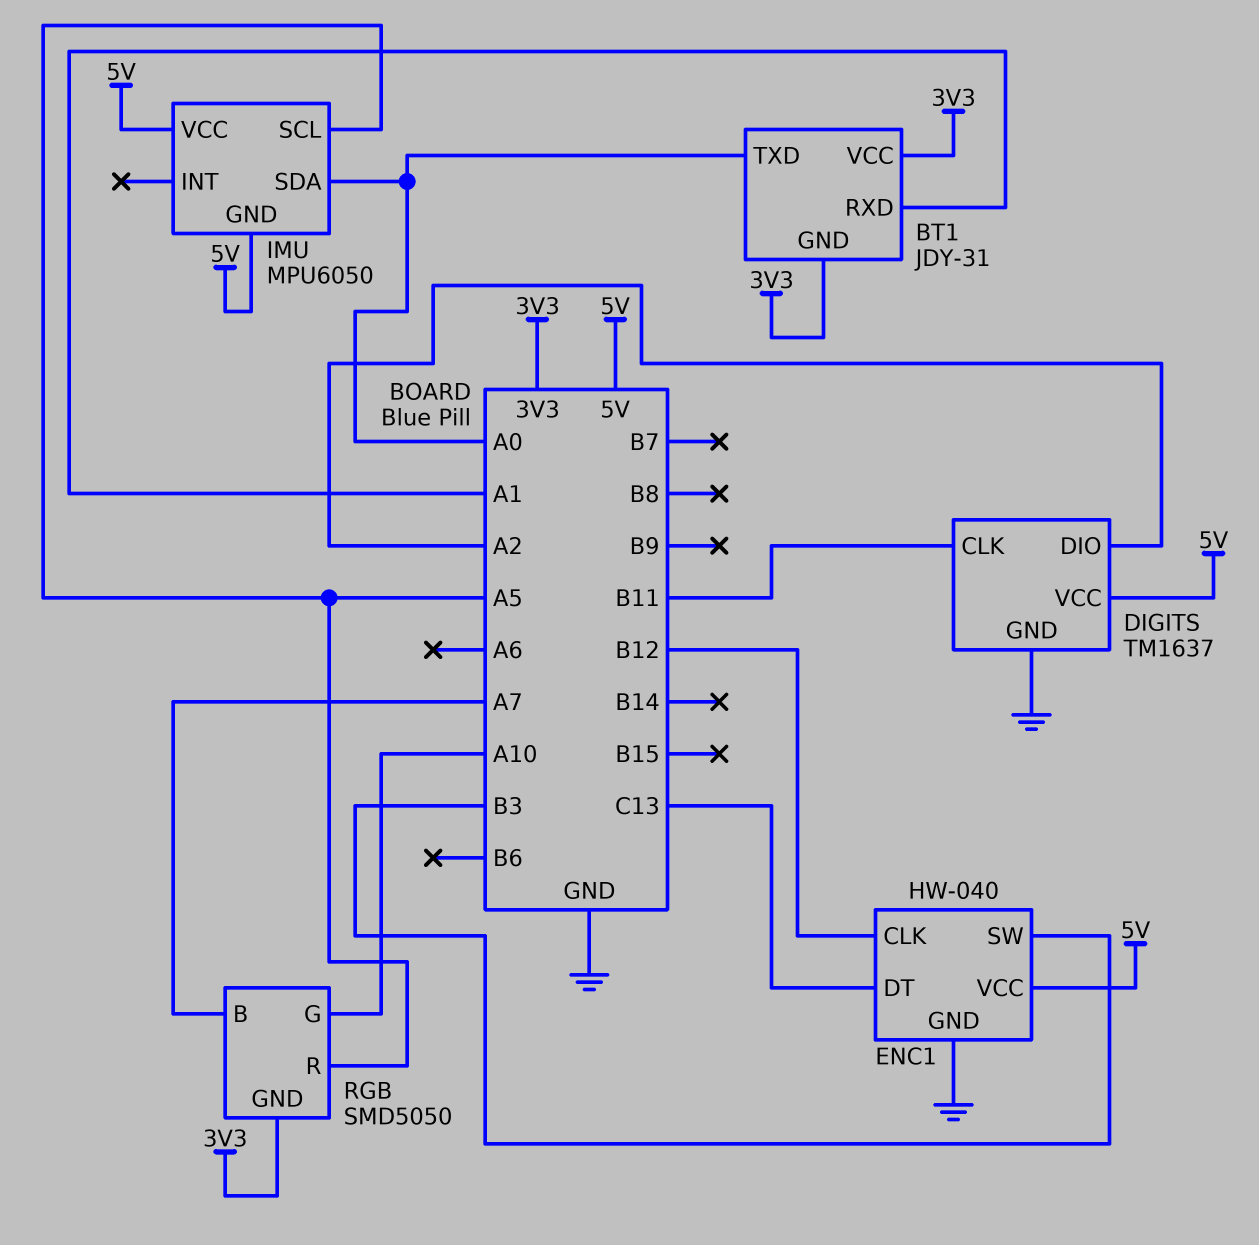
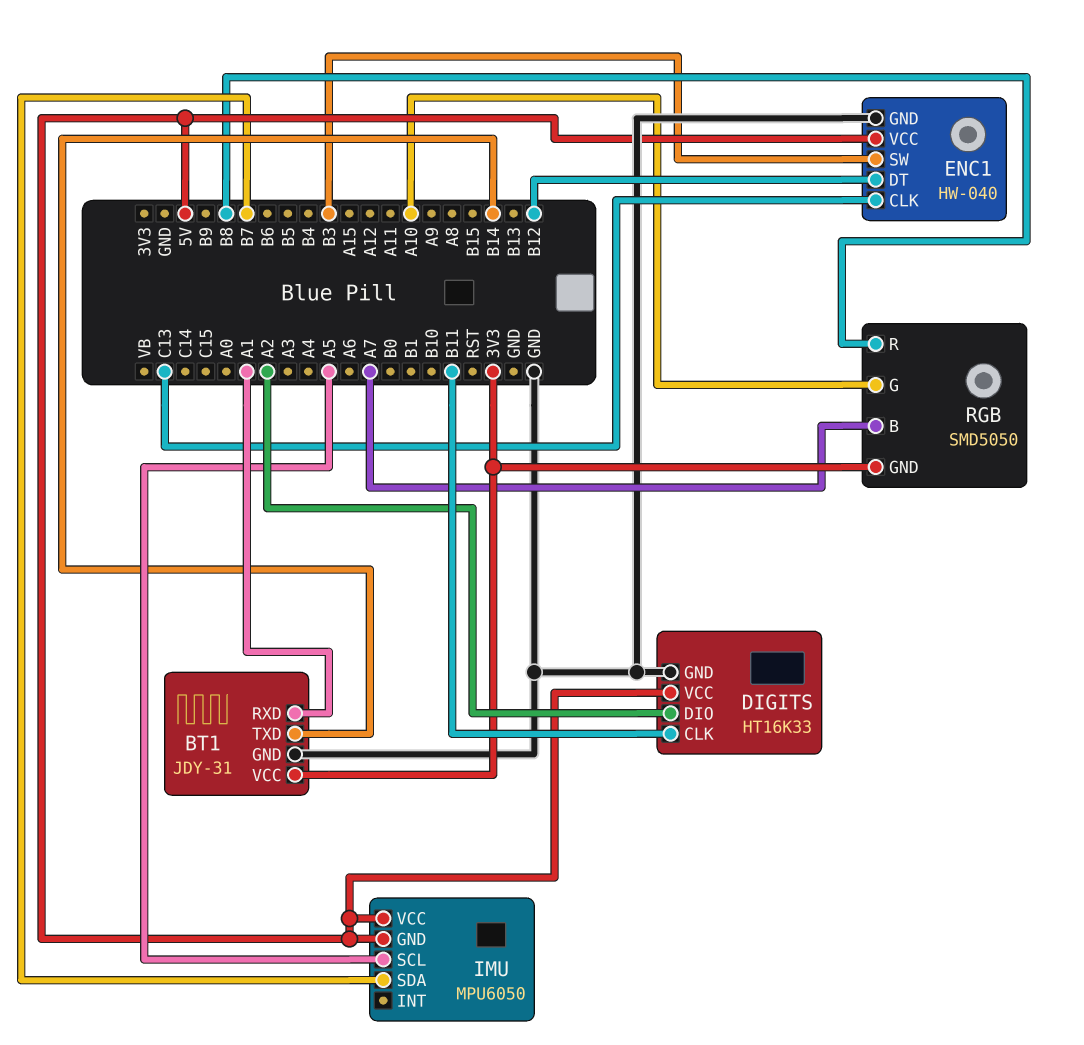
BT1 pin GND: 3V3 -> GND
BT1 pin TXD: A0 -> B14
DIGITS: TM1637 -> HT16K33
ENC1 pin CLK: B12 -> C13
ENC1 pin DT: C13 -> B12
IMU pin SDA: A0 -> B7
RGB pin R: A5 -> B8

